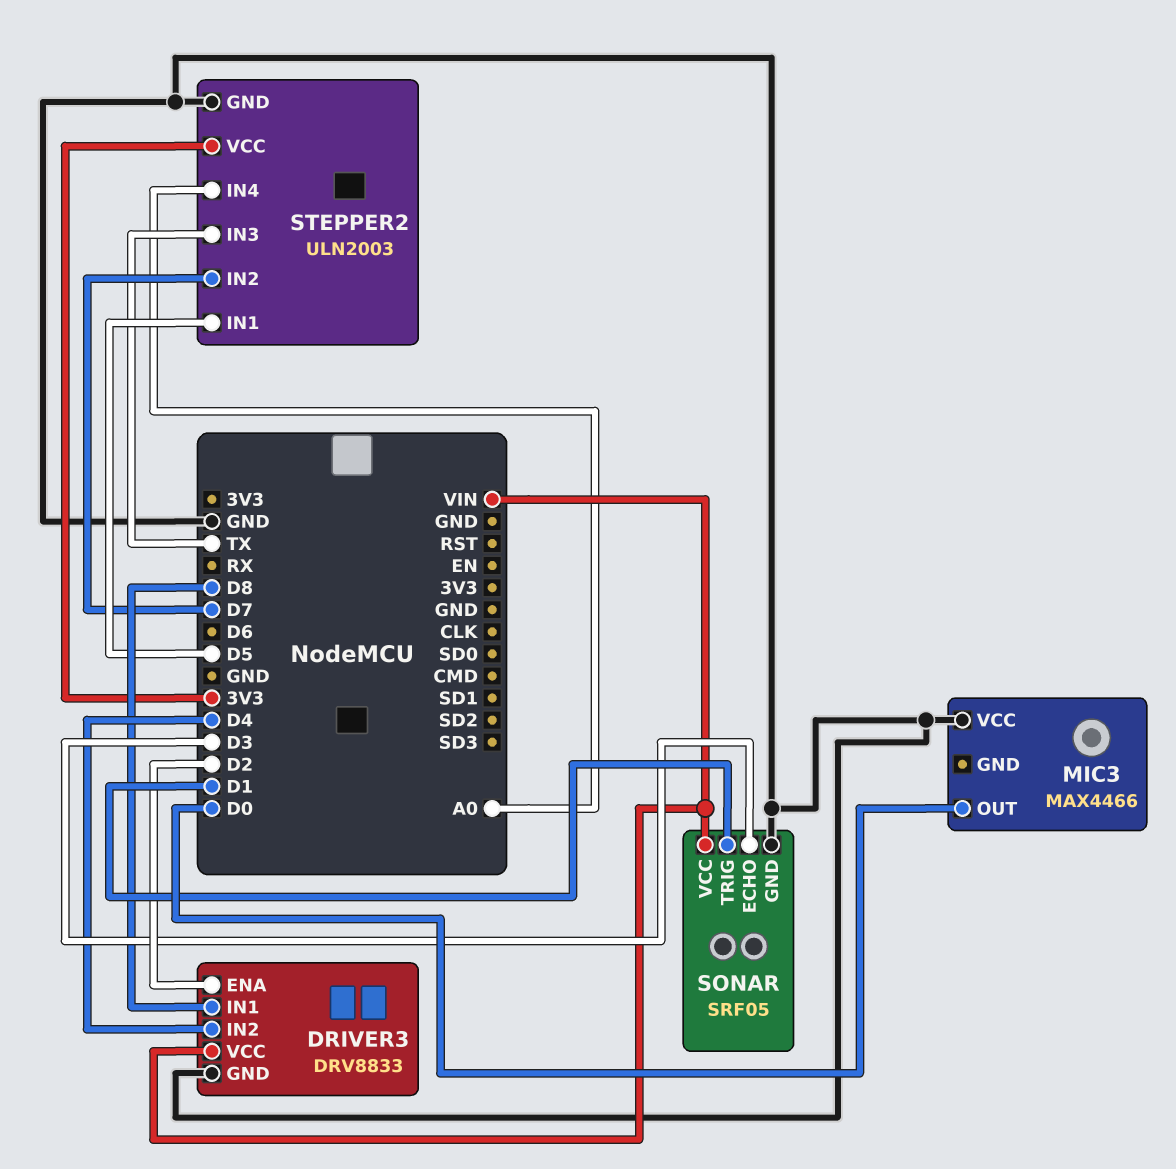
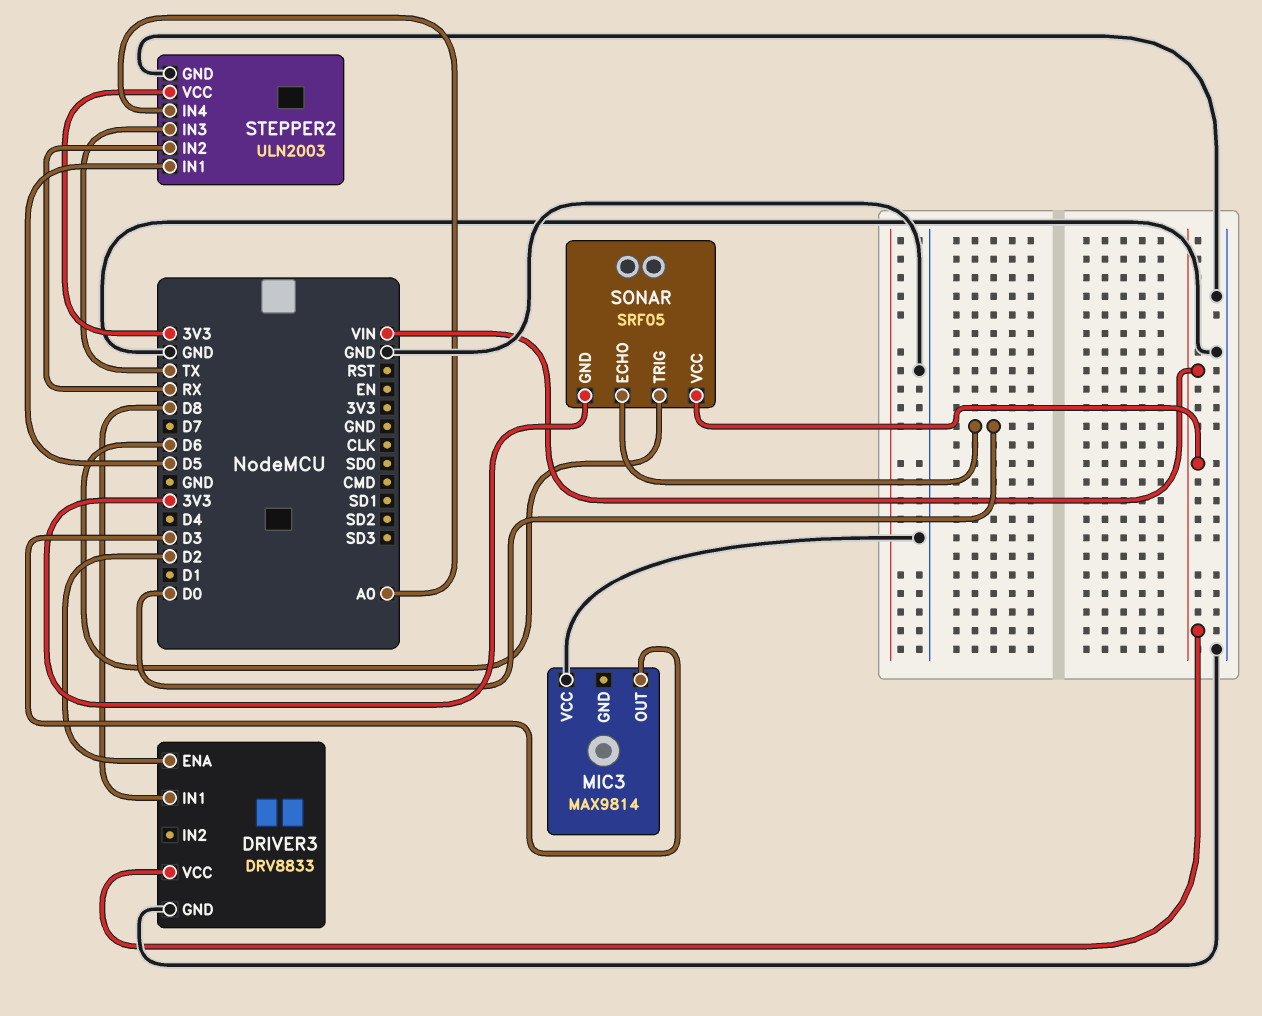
DRIVER3 pin IN2: D4 -> none
MIC3: MAX4466 -> MAX9814
MIC3 pin OUT: D0 -> D3
SONAR pin ECHO: D3 -> D0
SONAR pin GND: GND -> 3V3
SONAR pin TRIG: D1 -> D6
STEPPER2 pin IN2: D7 -> RX

